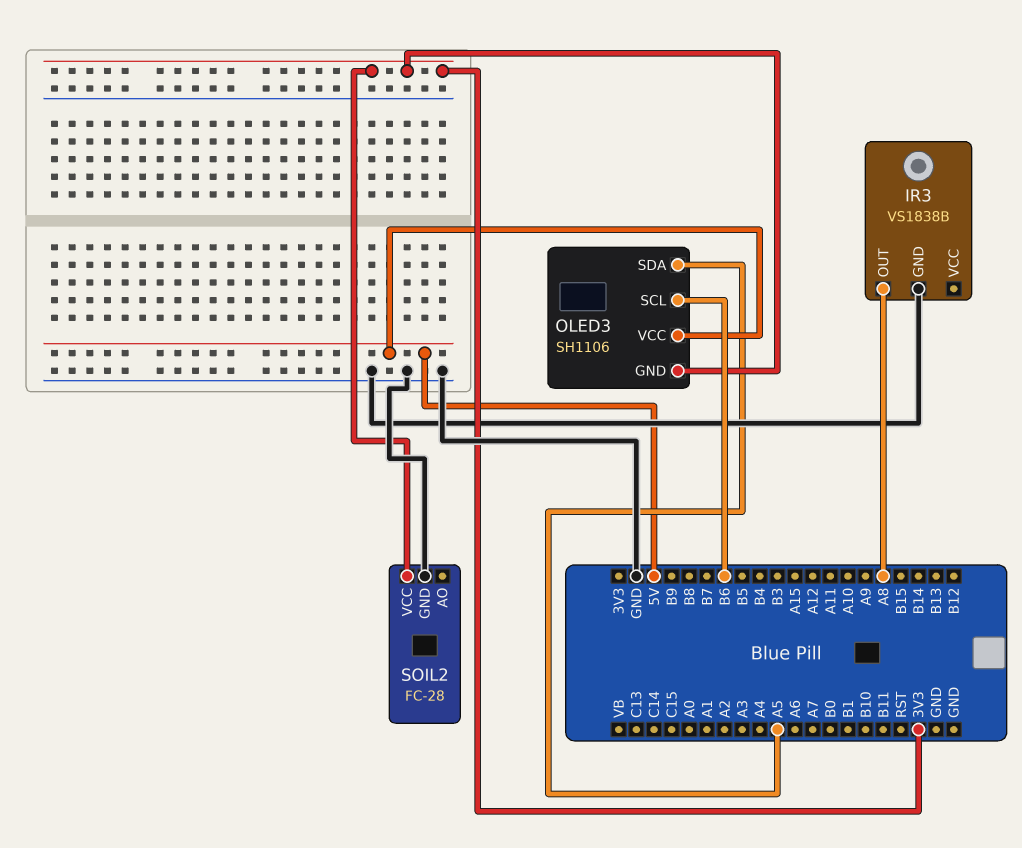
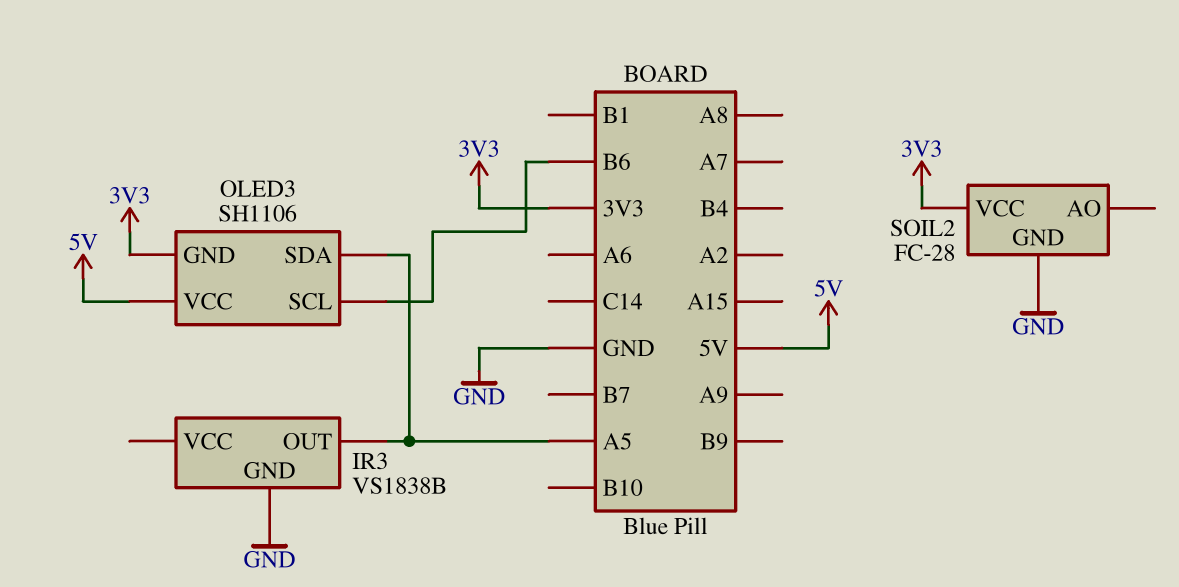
IR3 pin OUT: A8 -> A5

